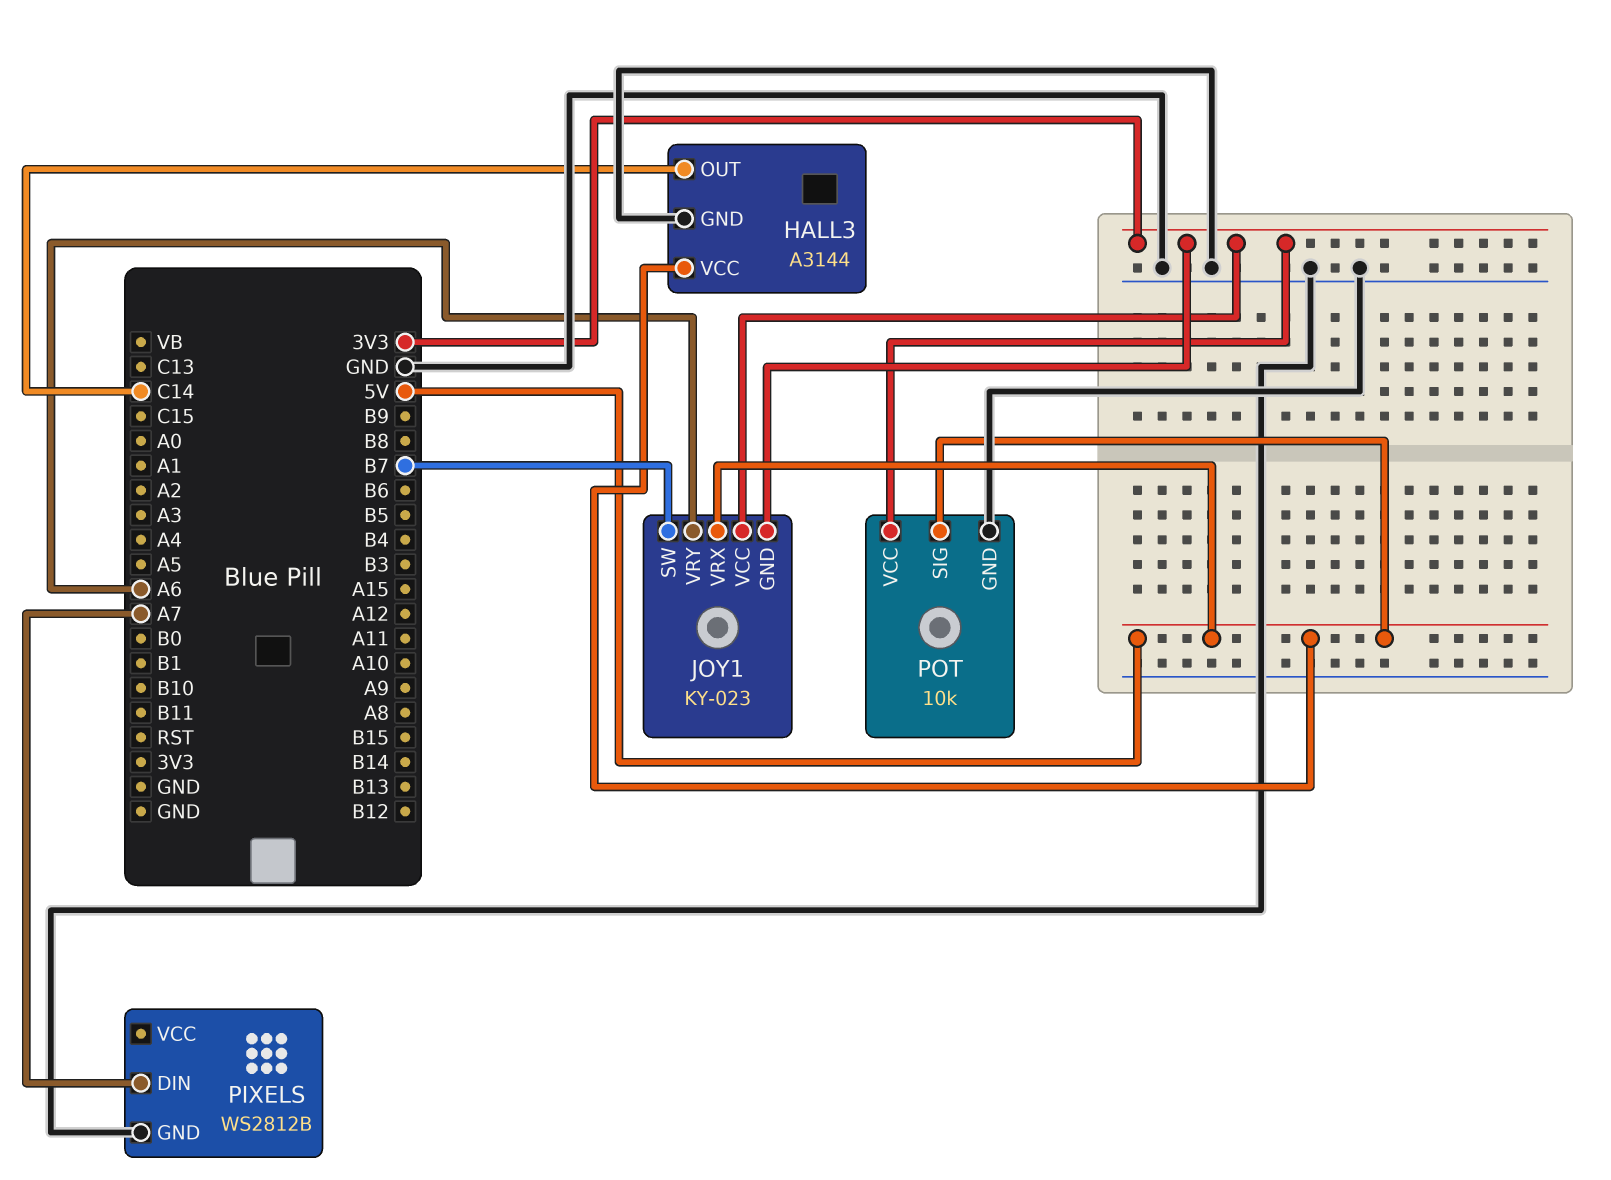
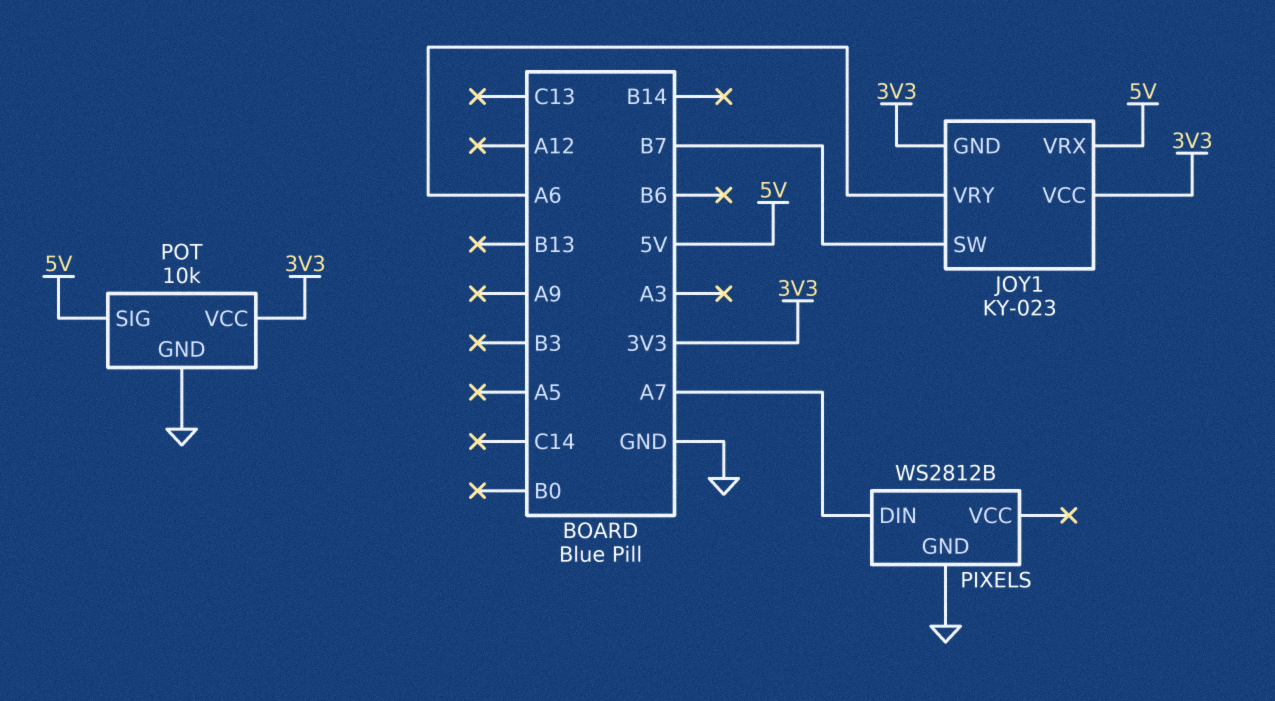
HALL3: A3144 -> none
HALL3 pin GND: GND -> none
HALL3 pin OUT: C14 -> none
HALL3 pin VCC: 5V -> none

